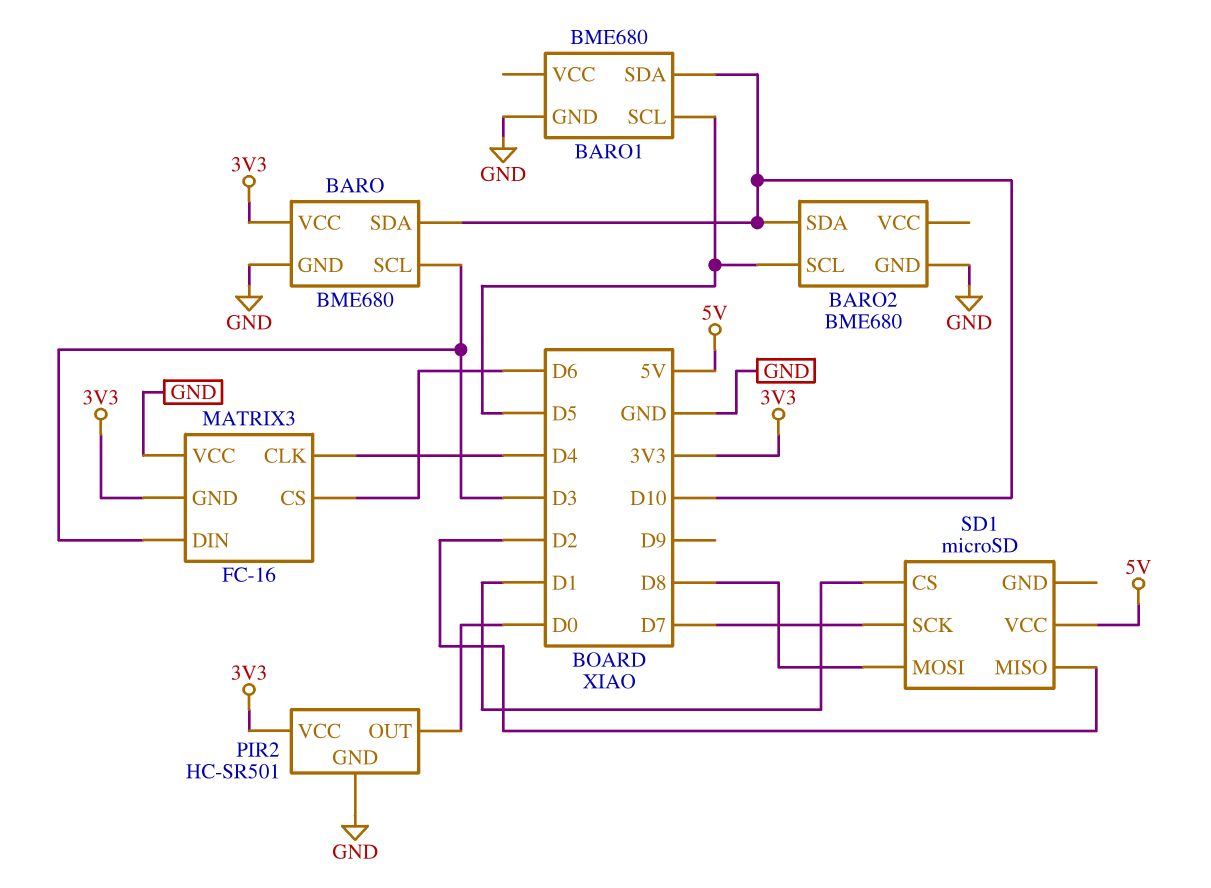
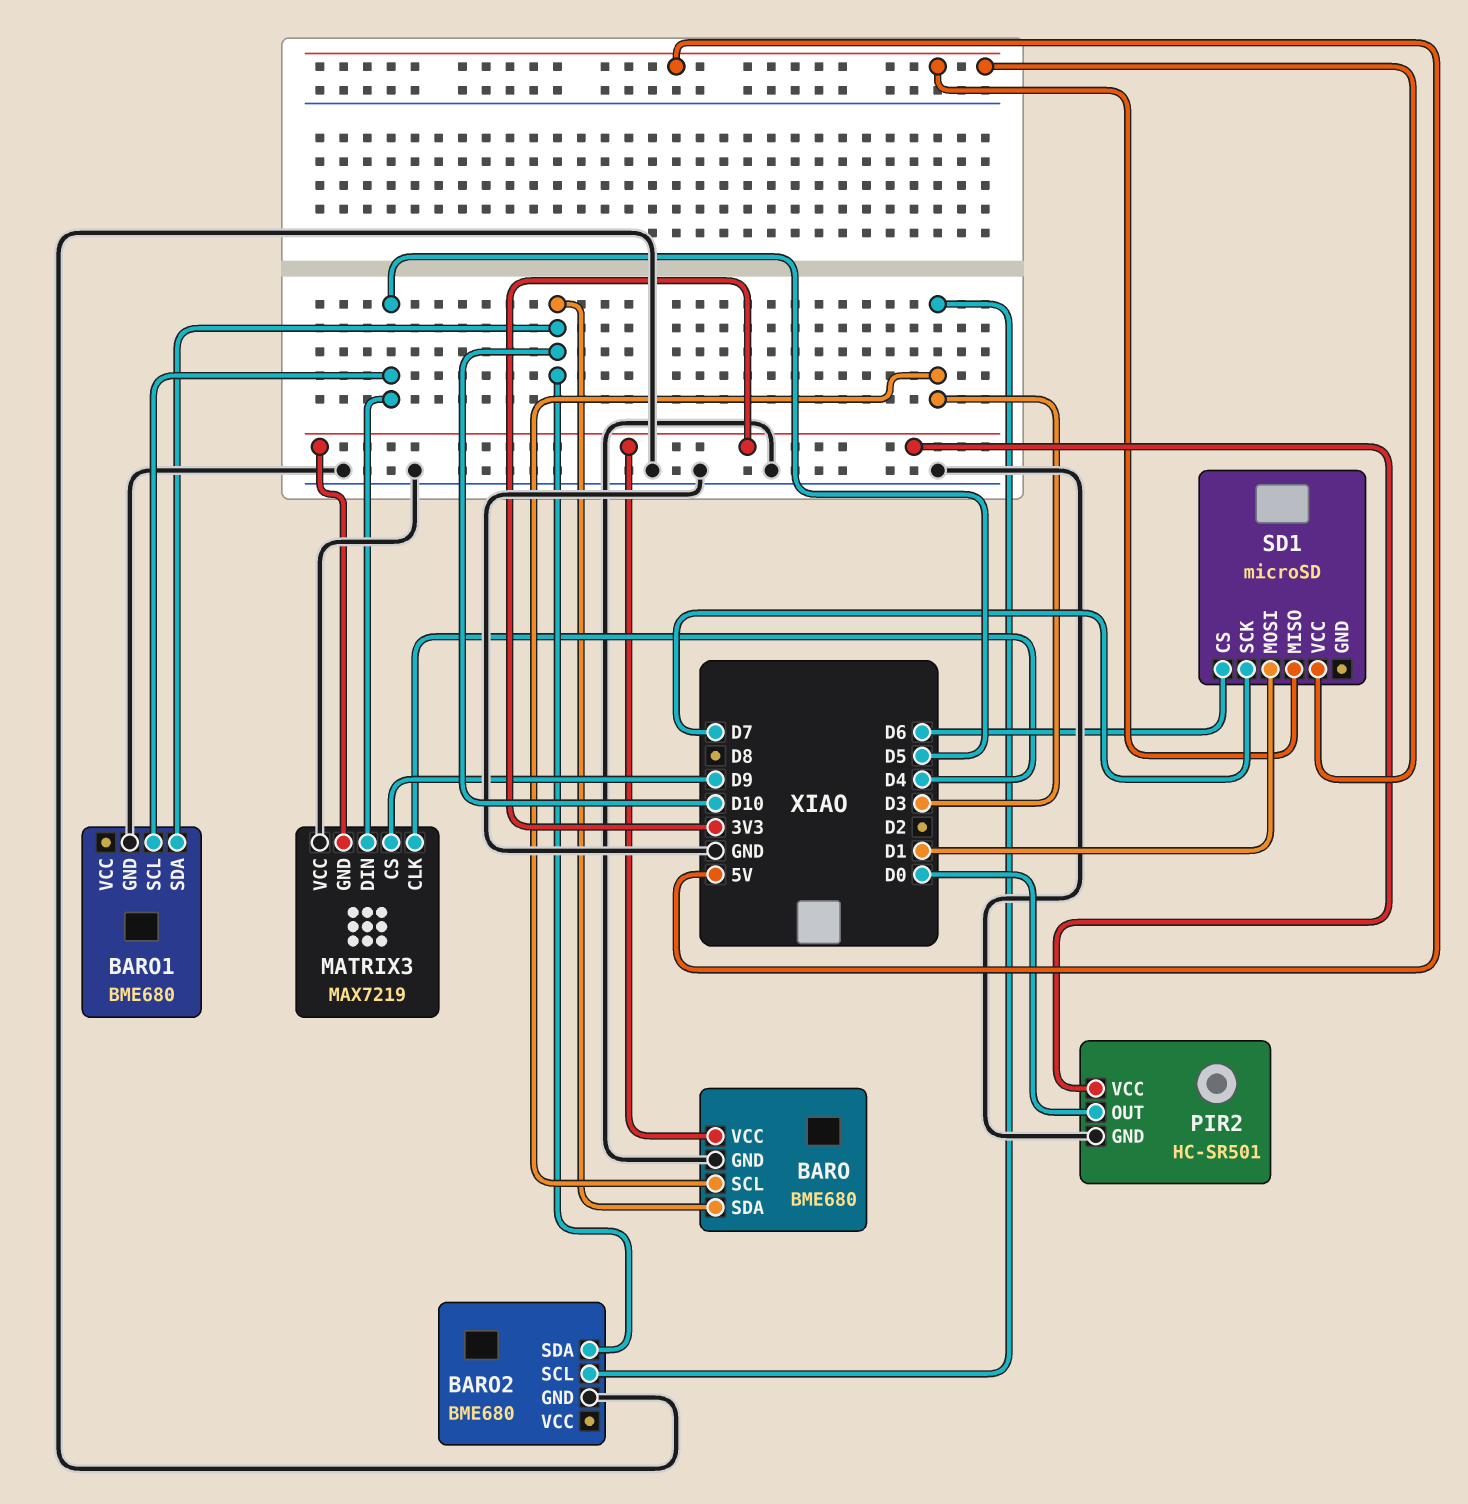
BARO2 pin SCL: D5 -> D3
MATRIX3: FC-16 -> MAX7219
MATRIX3 pin CS: D6 -> D9
MATRIX3 pin DIN: D3 -> D5
SD1 pin CS: D1 -> D6
SD1 pin MISO: D2 -> 5V
SD1 pin MOSI: D8 -> D1

